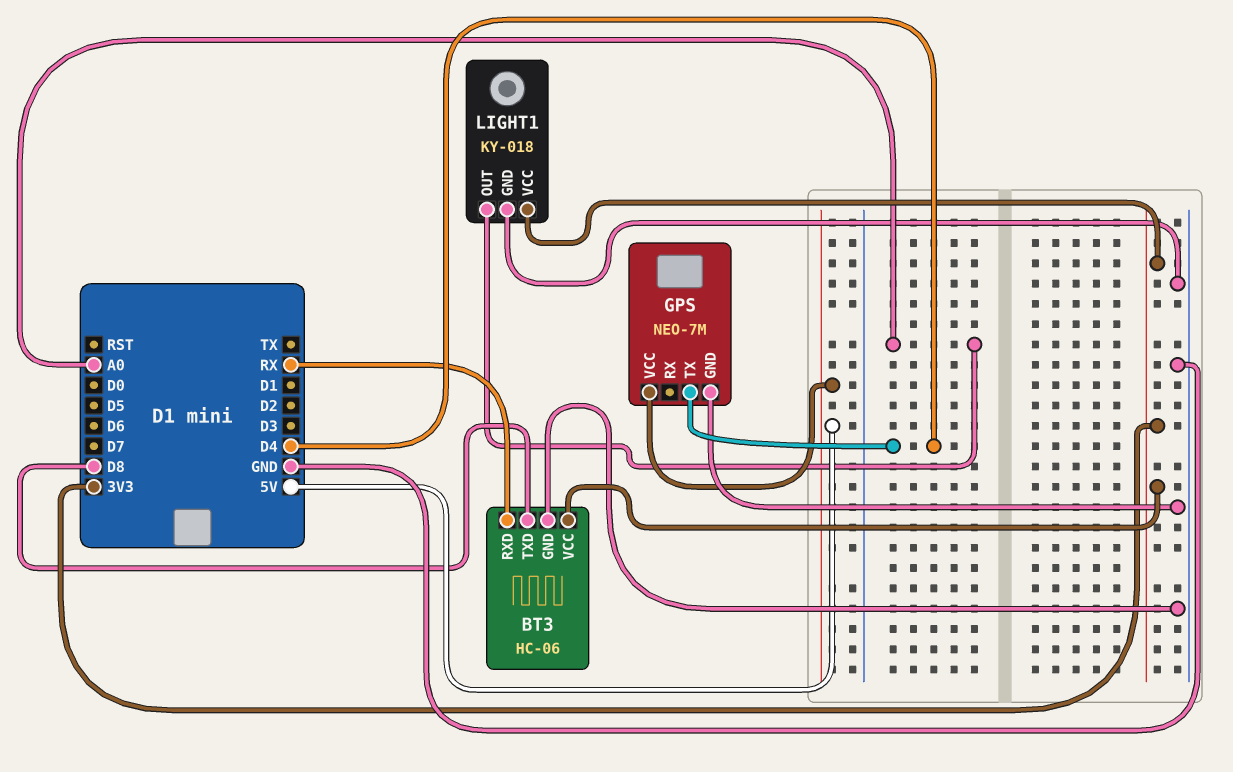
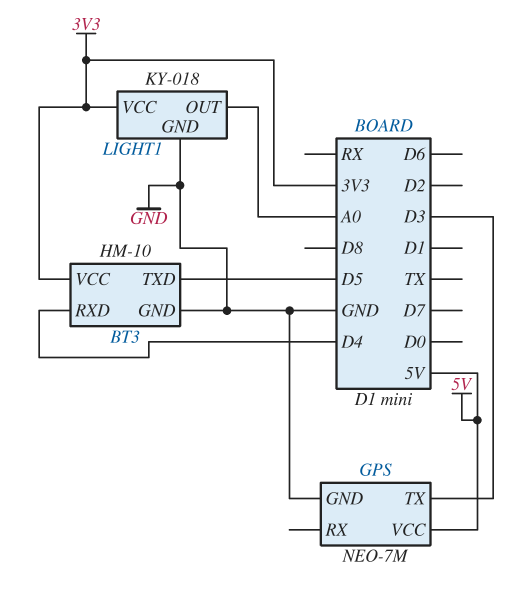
BT3: HC-06 -> HM-10
BT3 pin RXD: RX -> D4
BT3 pin TXD: D8 -> D5
GPS pin TX: D4 -> D3

